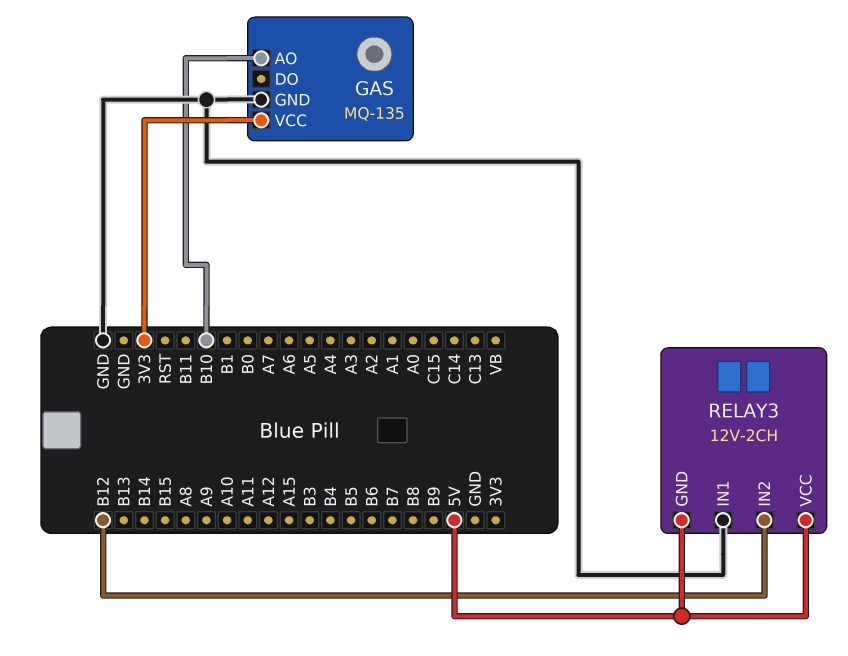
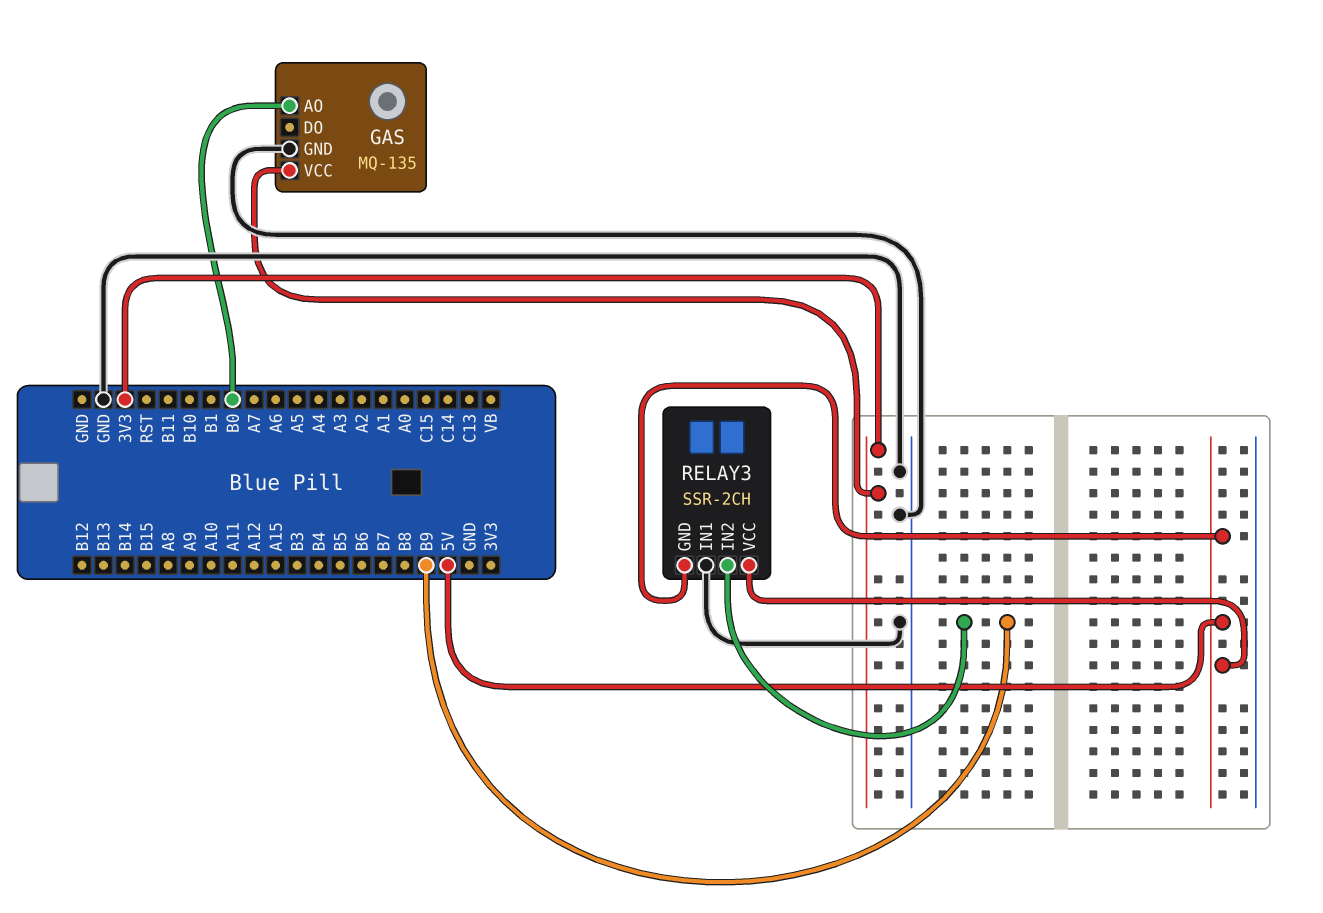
GAS pin AO: B10 -> B0
RELAY3: 12V-2CH -> SSR-2CH
RELAY3 pin IN2: B12 -> B9

